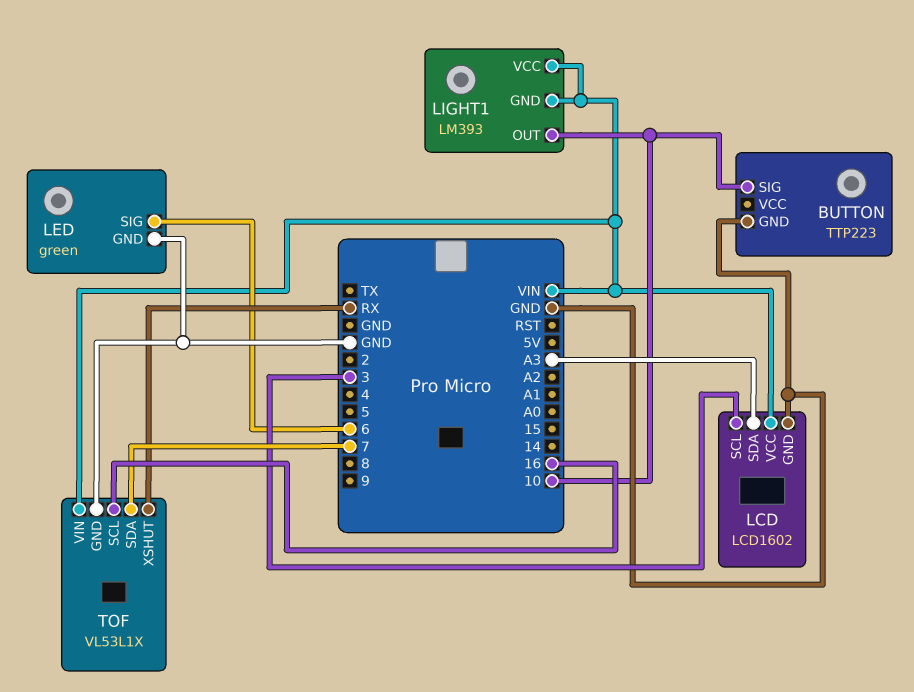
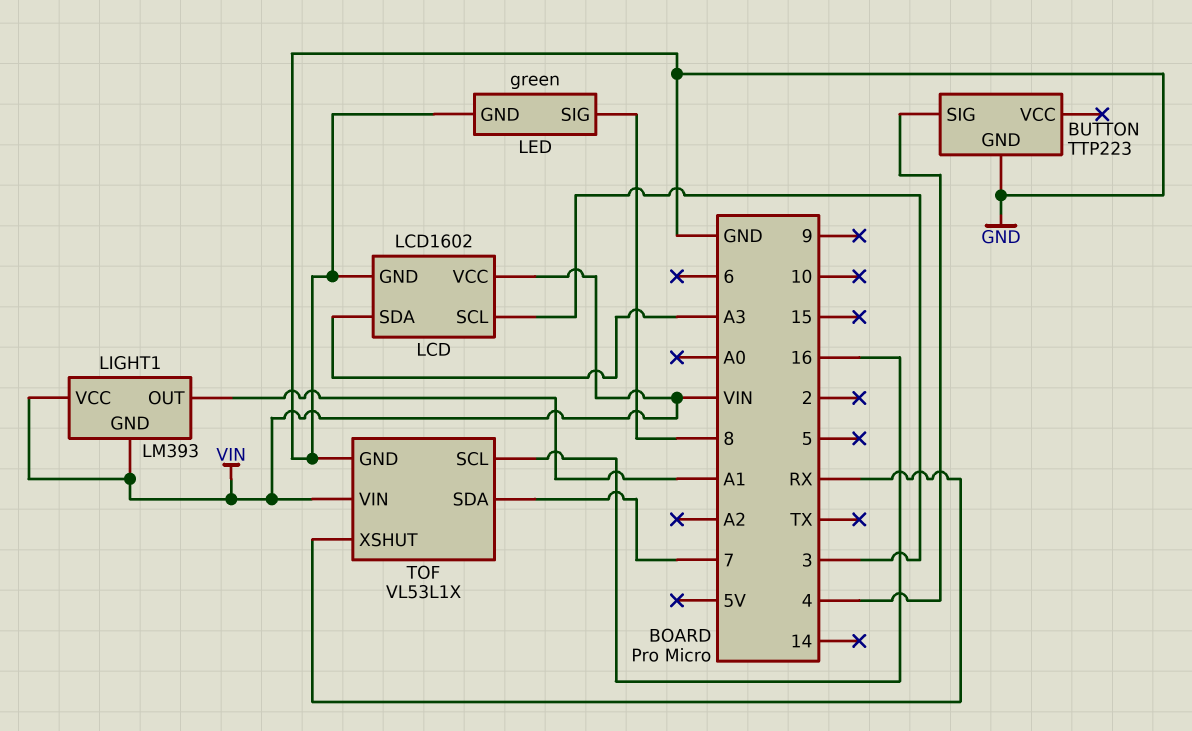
BUTTON pin SIG: 10 -> 4
LED pin SIG: 6 -> 8
LIGHT1 pin OUT: 10 -> A1

